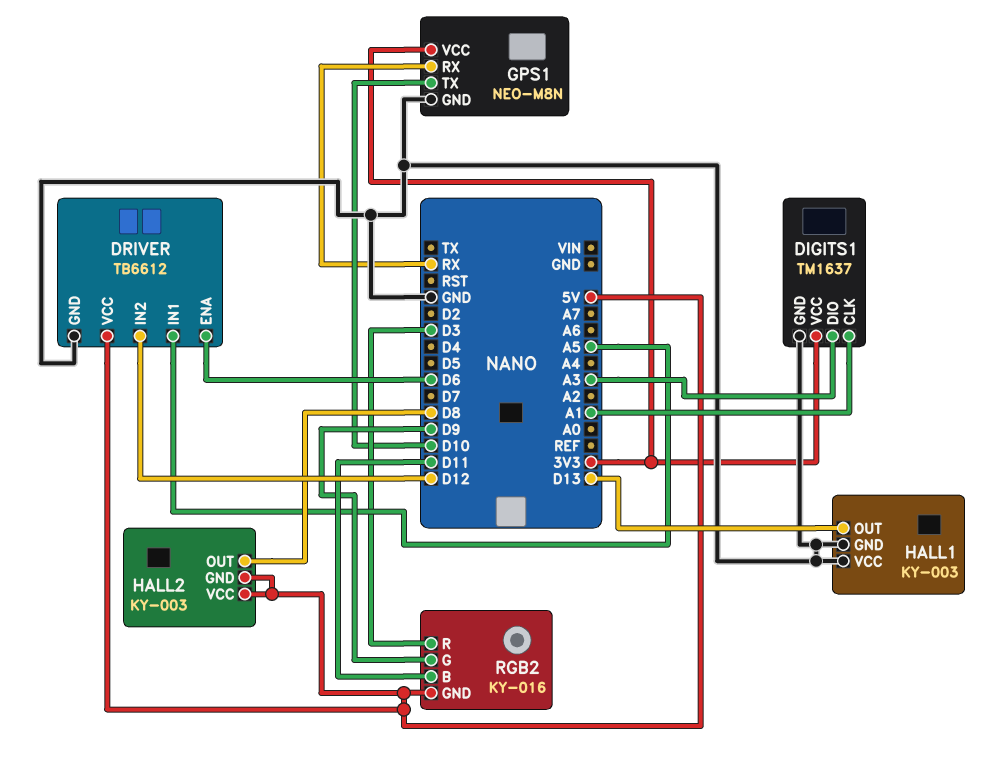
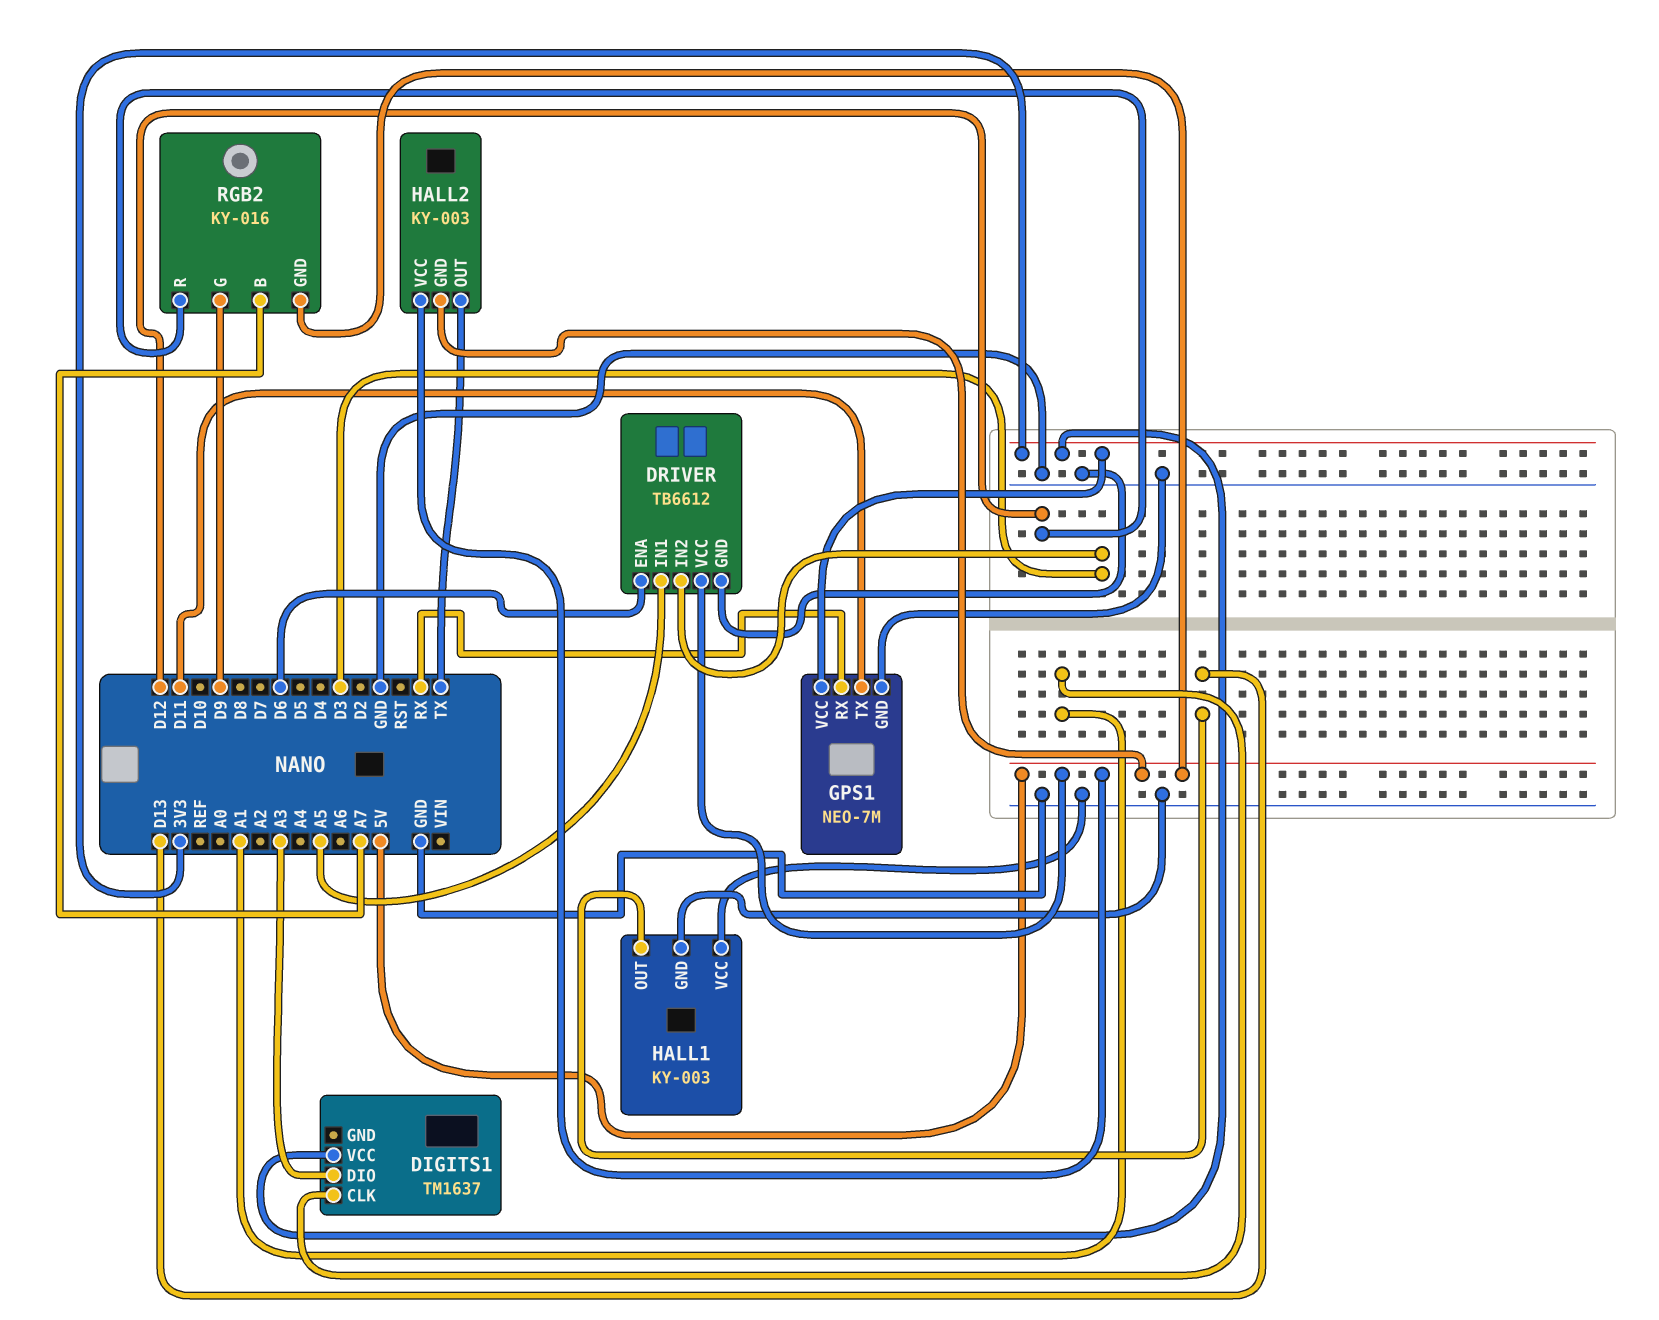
DIGITS1 pin GND: GND -> none
DRIVER pin IN2: D12 -> D3
GPS1: NEO-M8N -> NEO-7M
GPS1 pin TX: D10 -> D11
HALL2 pin OUT: D8 -> TX
RGB2 pin B: D11 -> A7
RGB2 pin R: D3 -> D12

